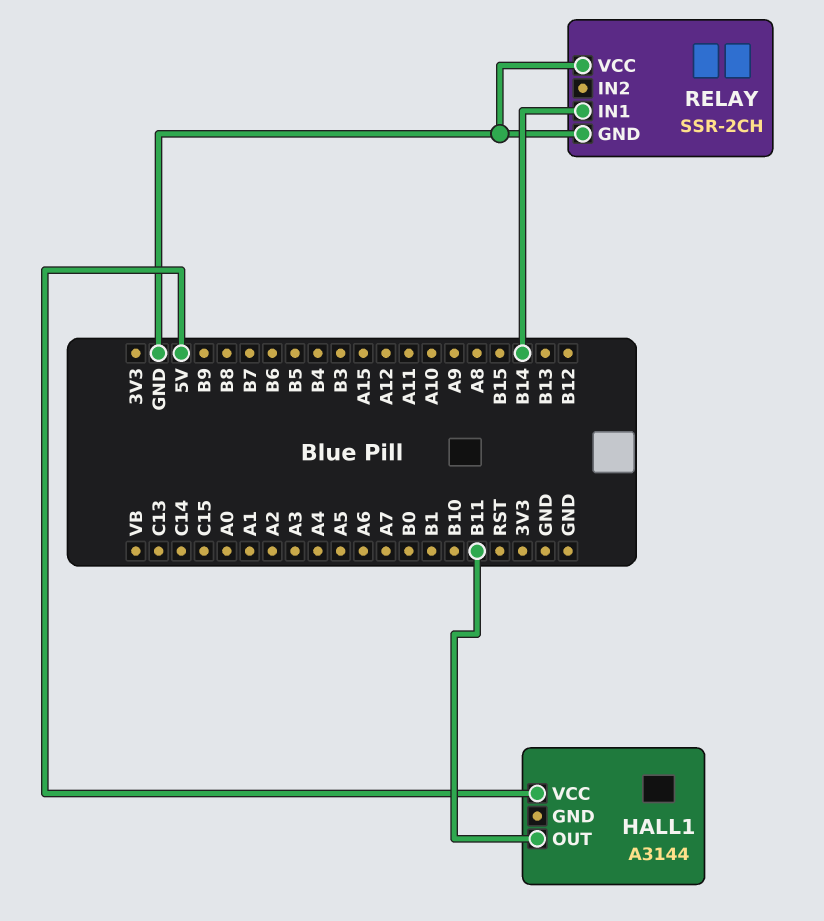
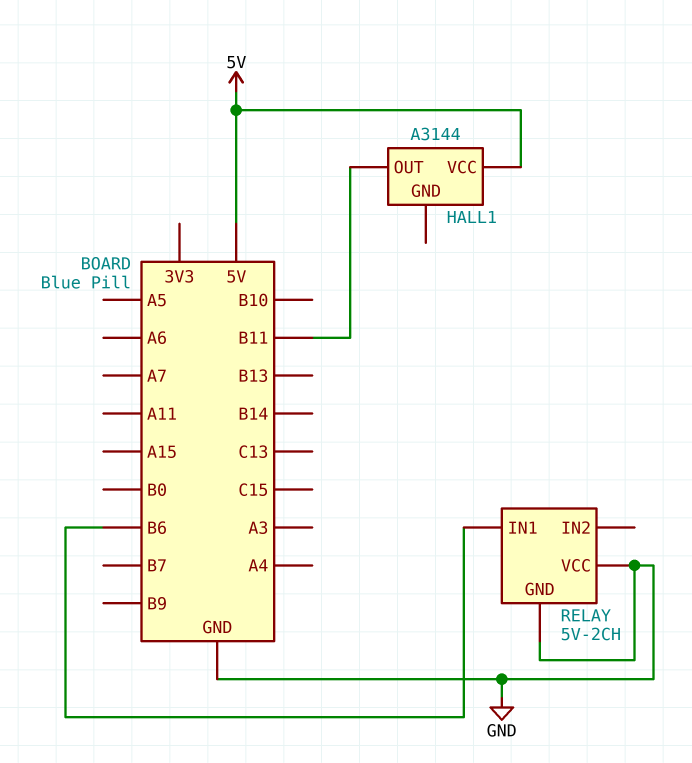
RELAY: SSR-2CH -> 5V-2CH
RELAY pin IN1: B14 -> B6

